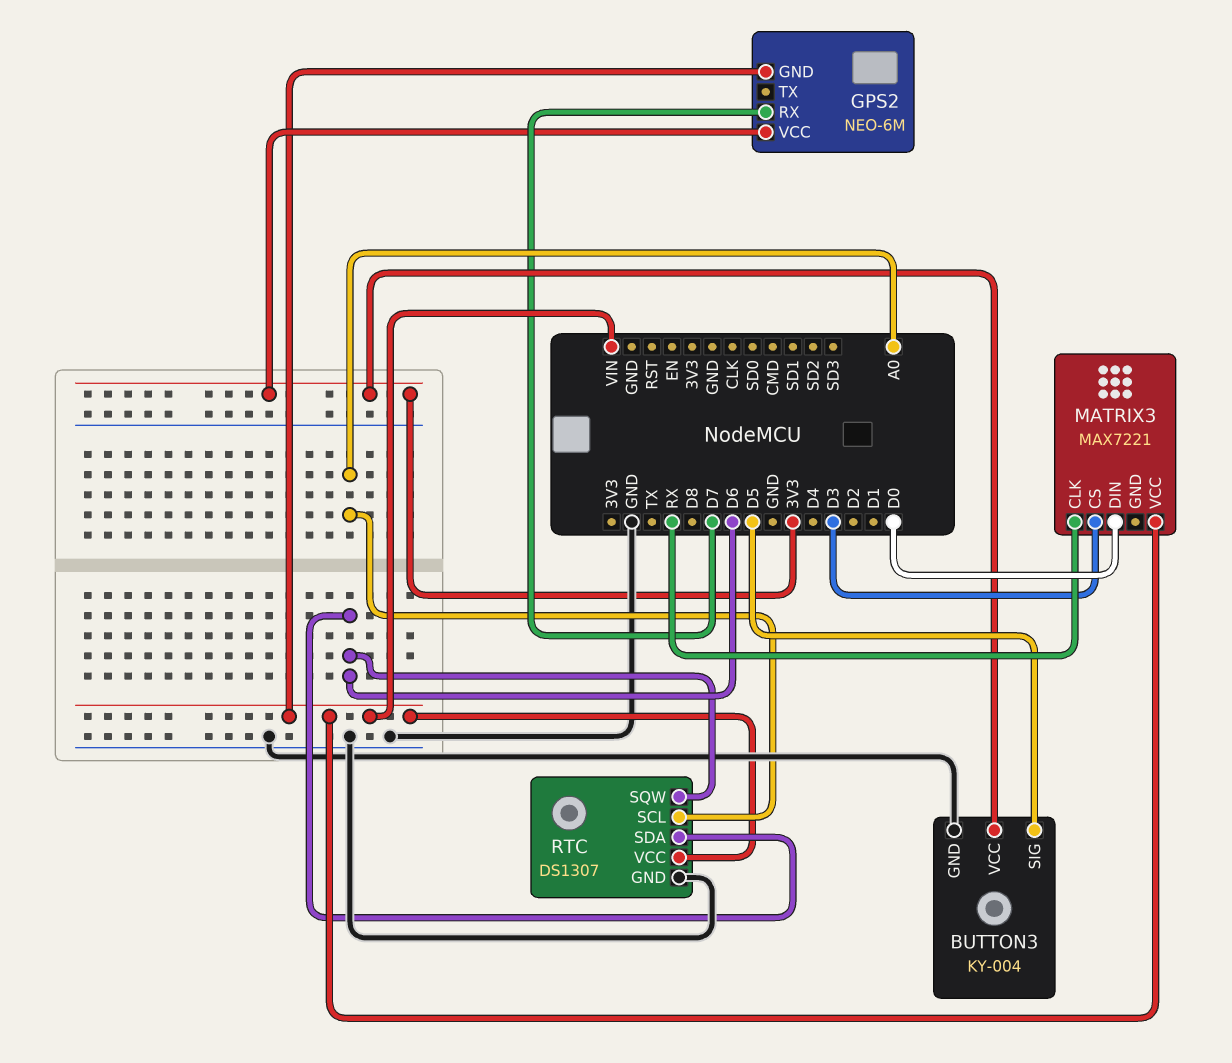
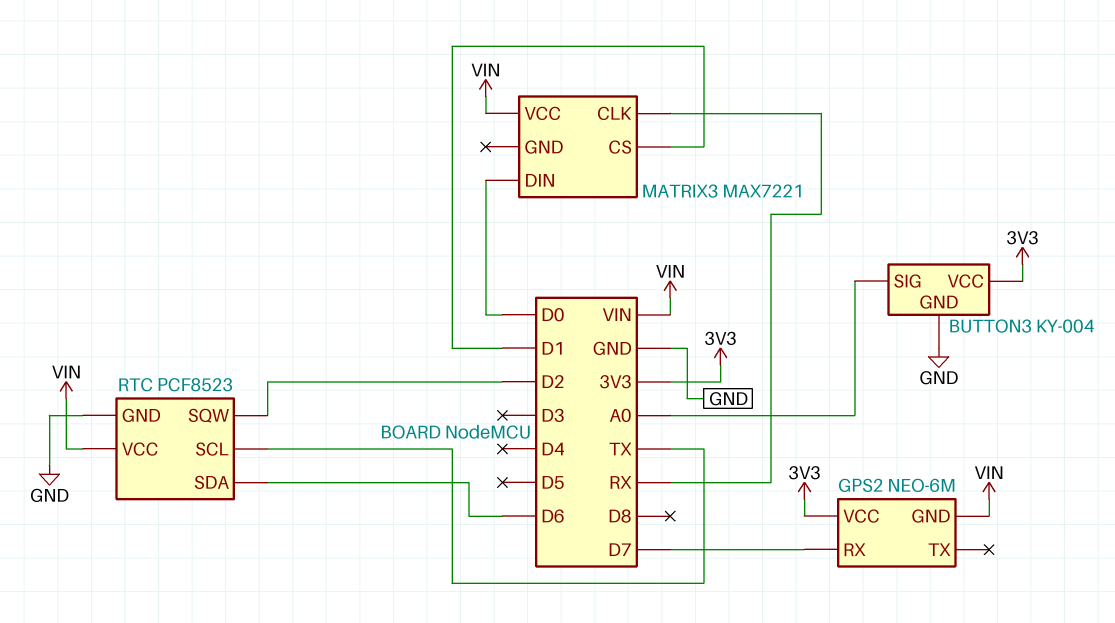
BUTTON3 pin SIG: D5 -> A0
MATRIX3 pin CS: D3 -> D1
RTC: DS1307 -> PCF8523
RTC pin SCL: A0 -> TX
RTC pin SQW: D6 -> D2

